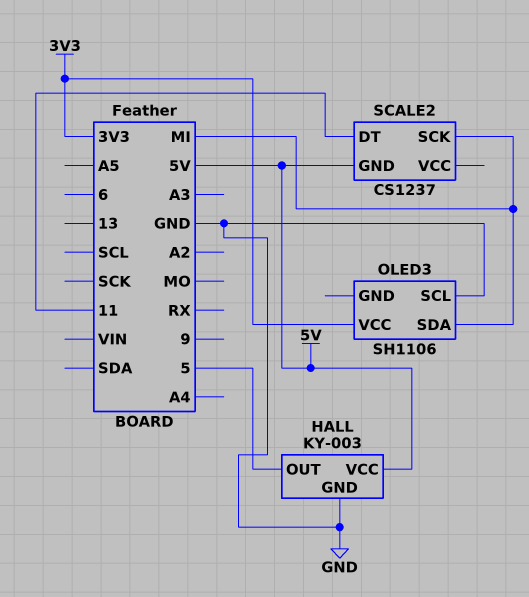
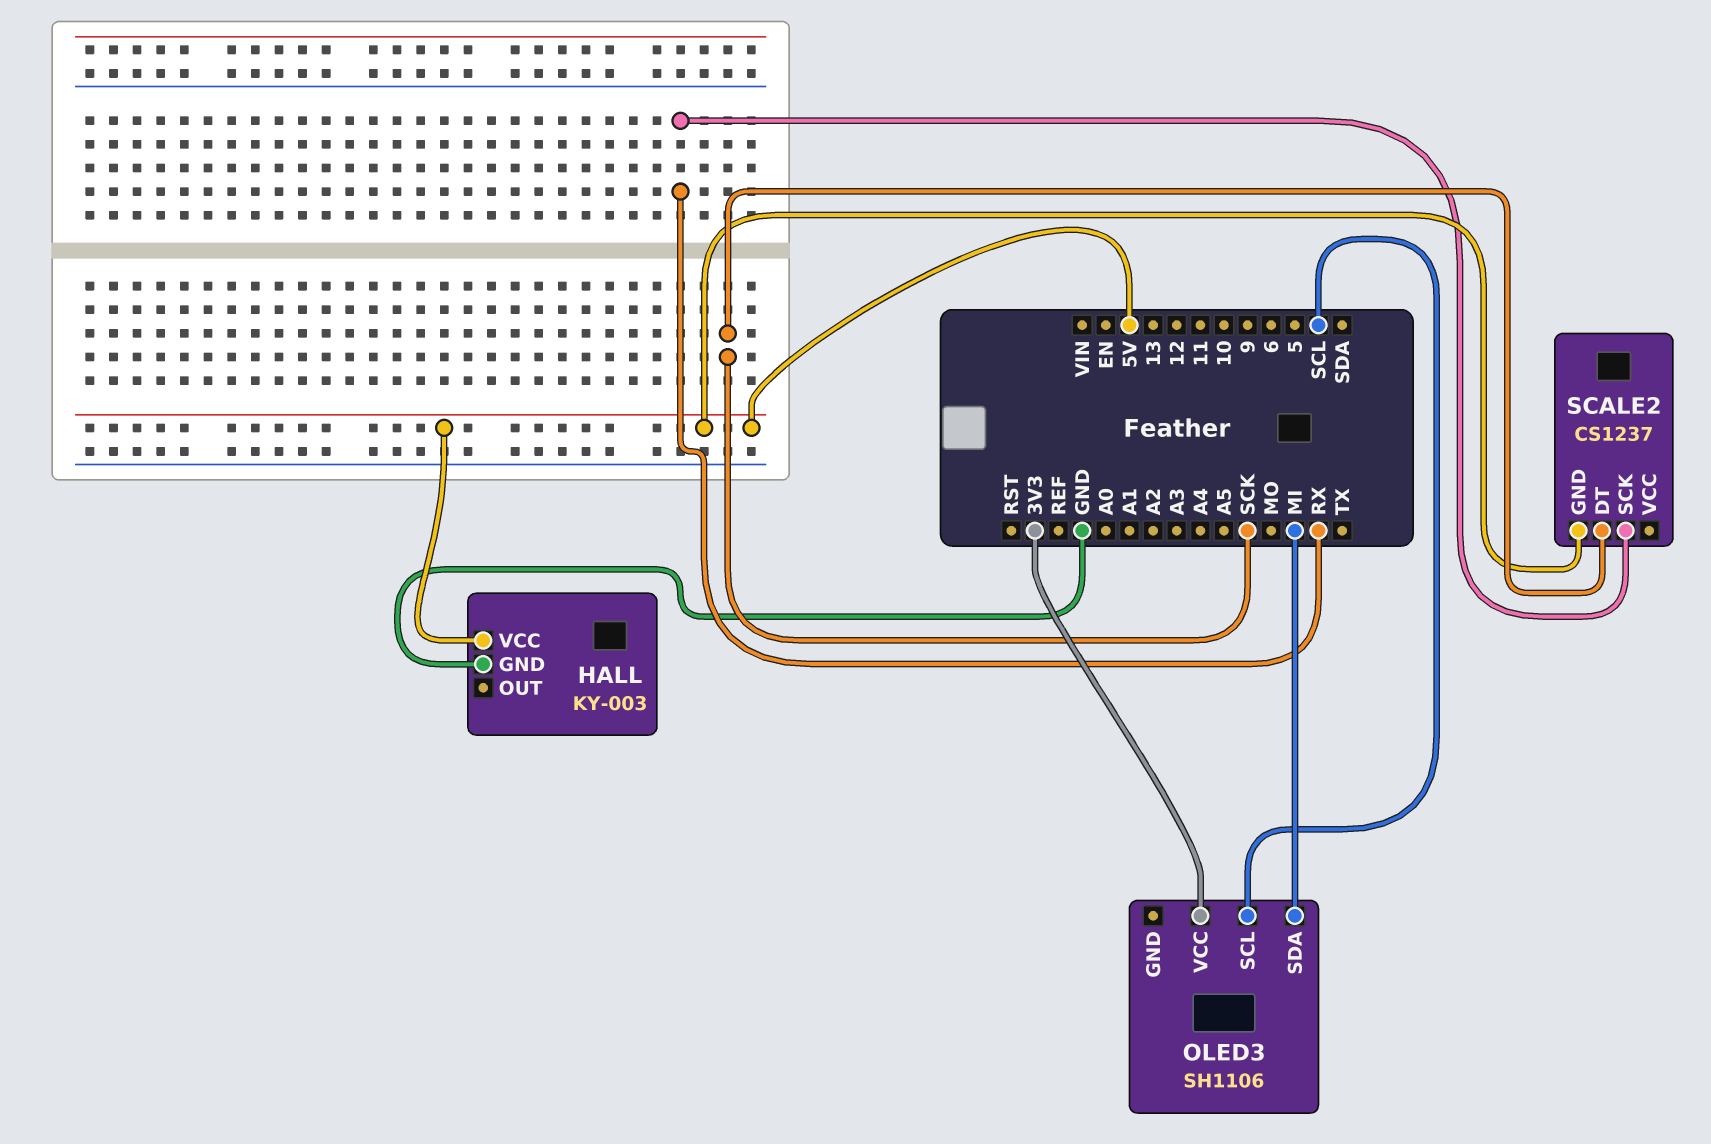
HALL pin OUT: 5 -> none
OLED3 pin SCL: GND -> SCL
SCALE2 pin DT: 11 -> SCK
SCALE2 pin SCK: MI -> RX

